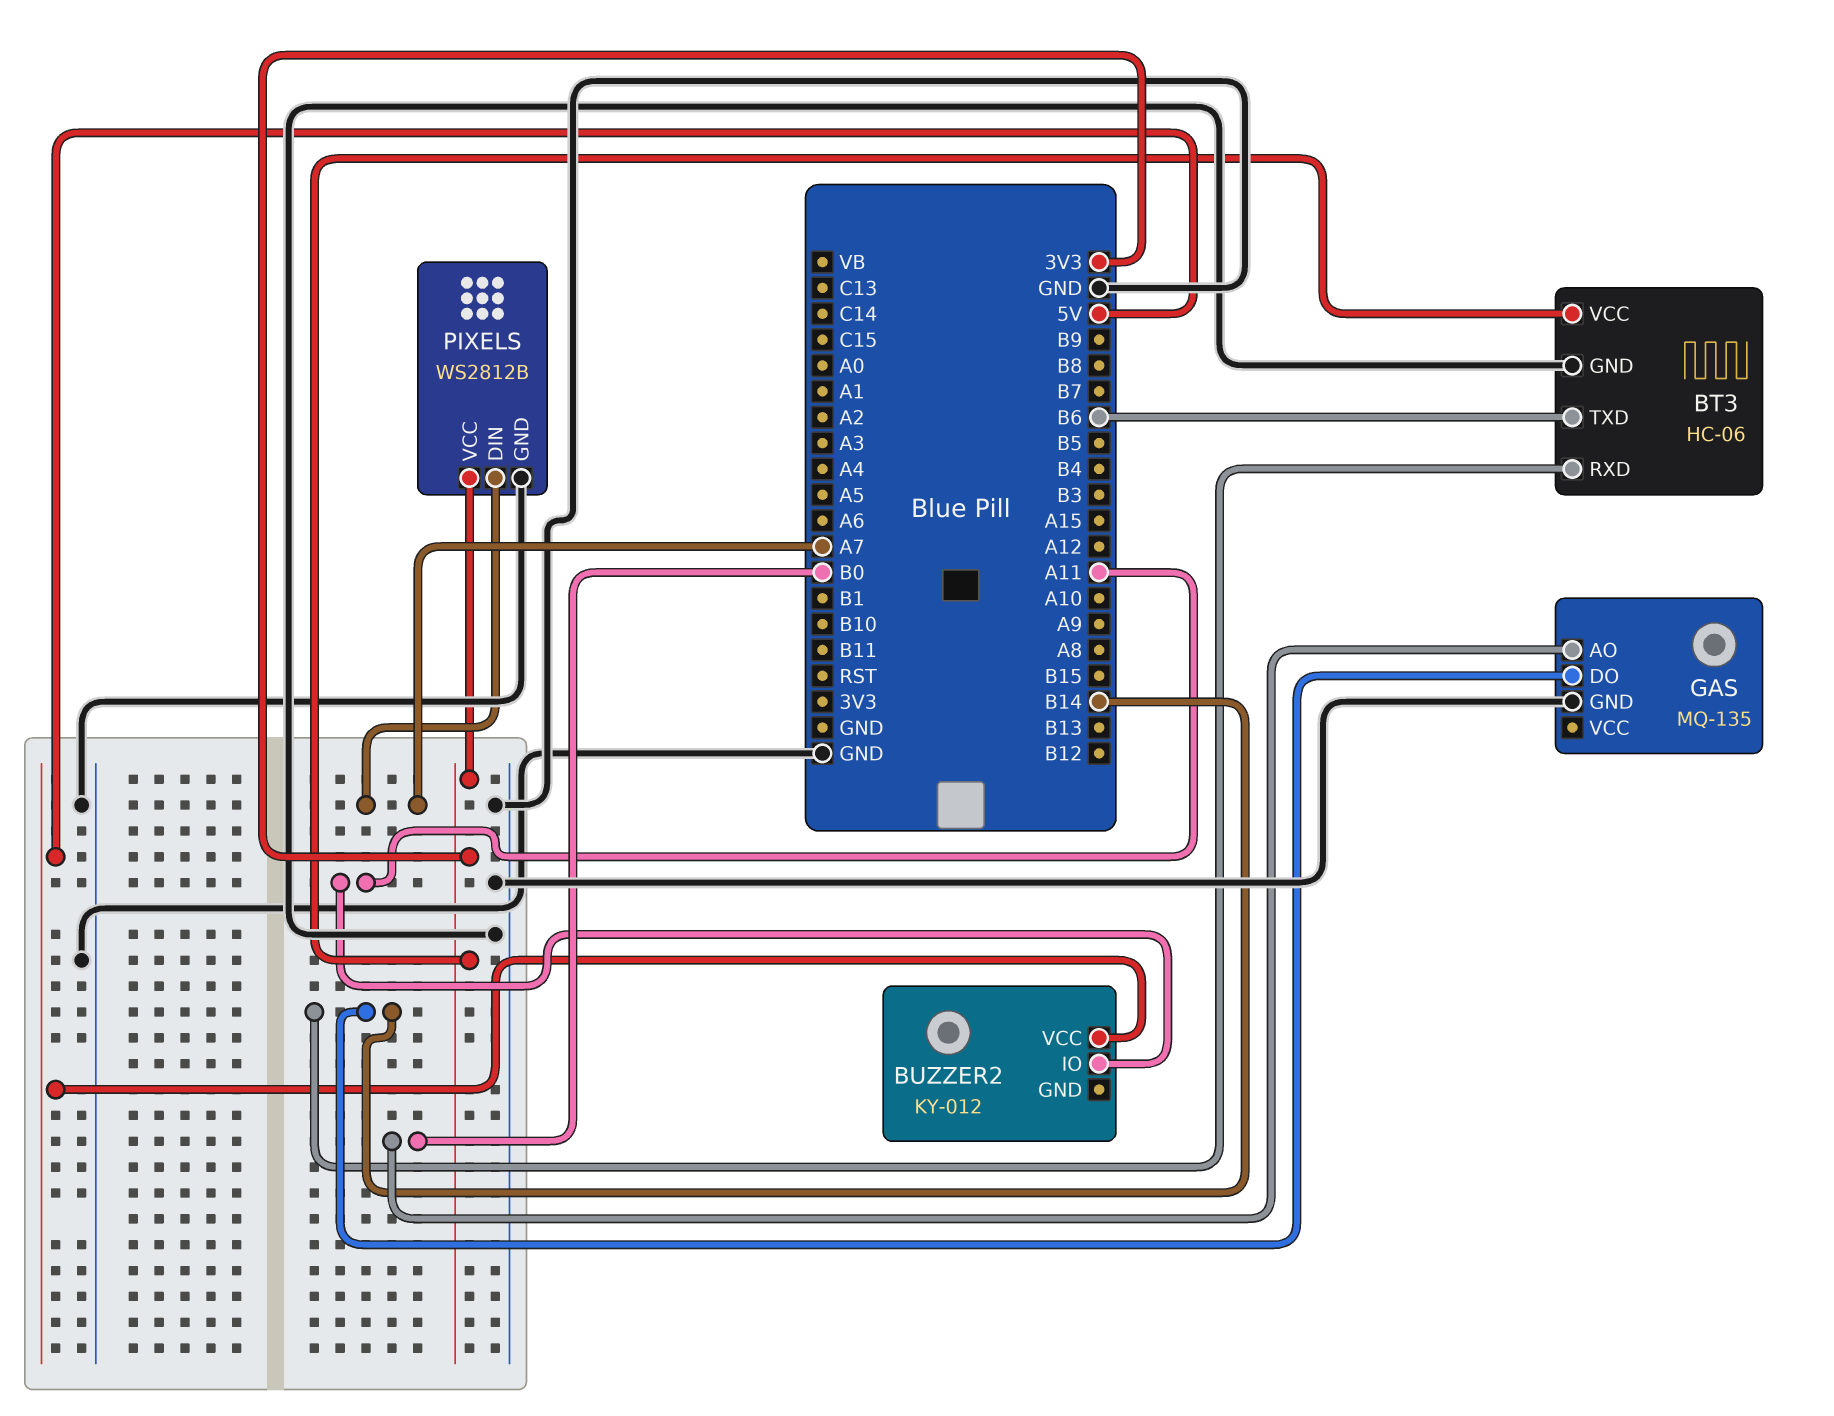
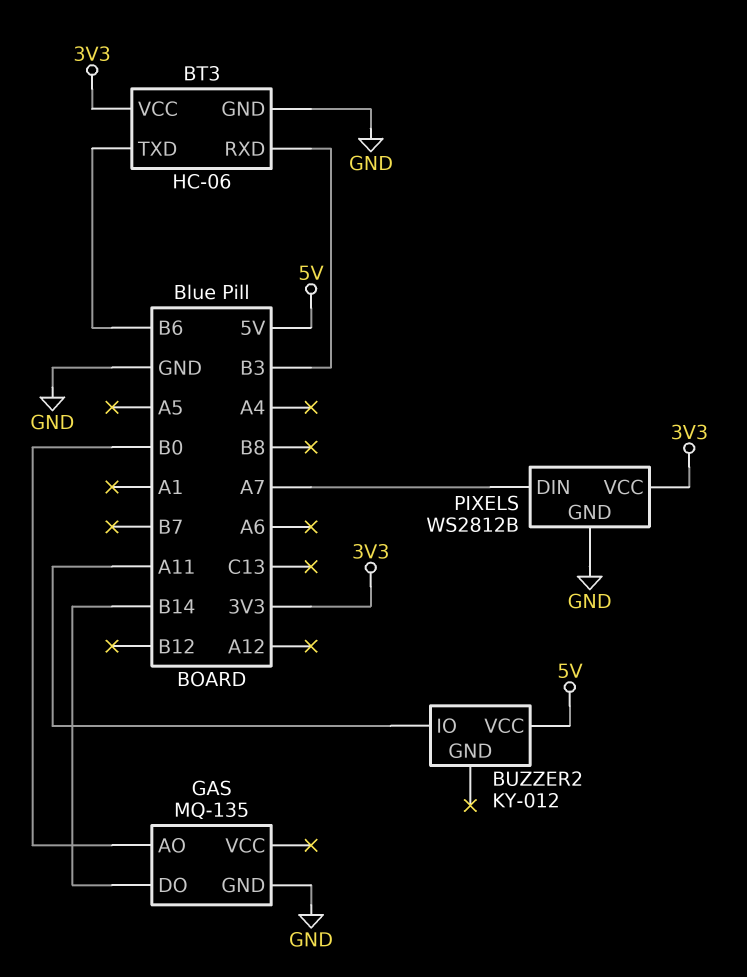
BT3 pin RXD: B14 -> B3

